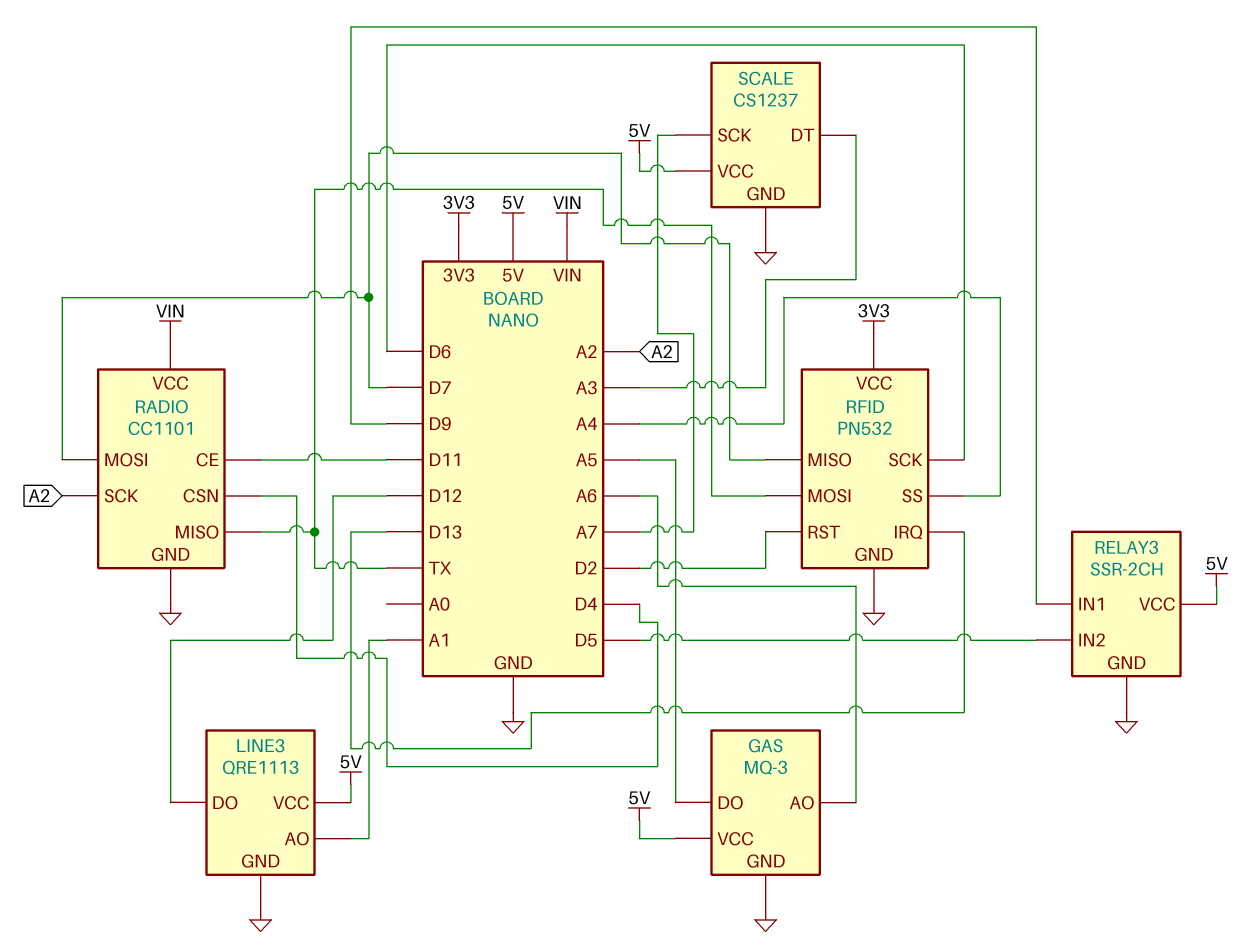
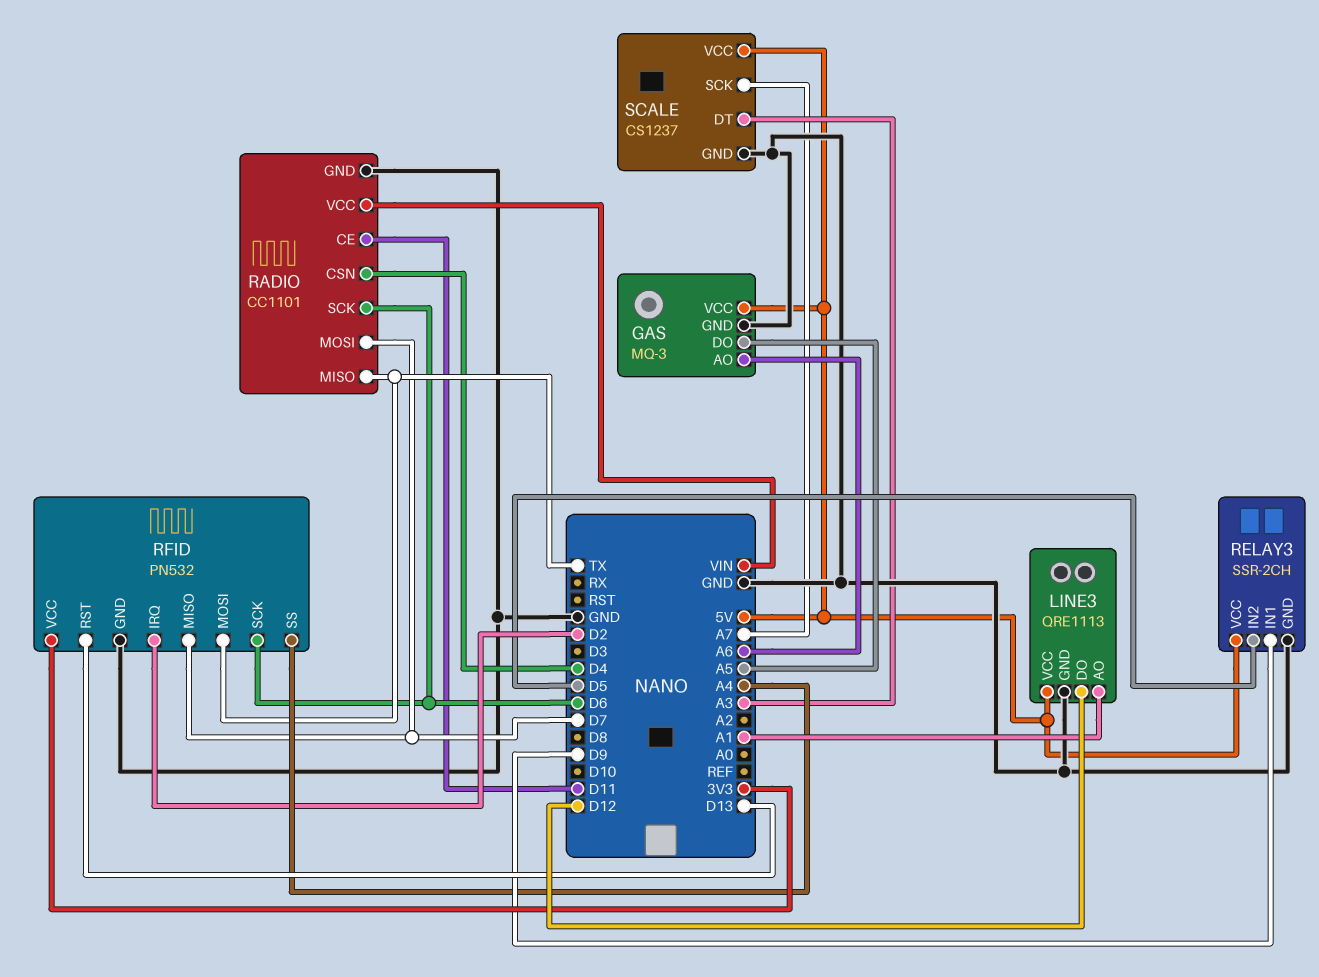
RADIO pin SCK: A2 -> D6
RFID pin IRQ: D13 -> D2
RFID pin RST: D2 -> D13

